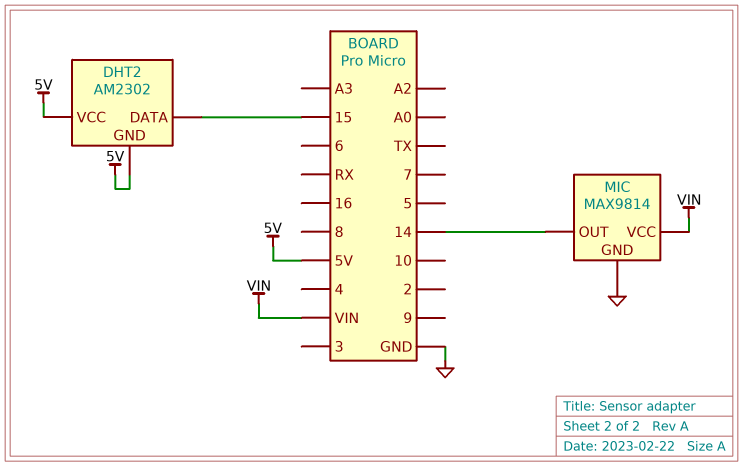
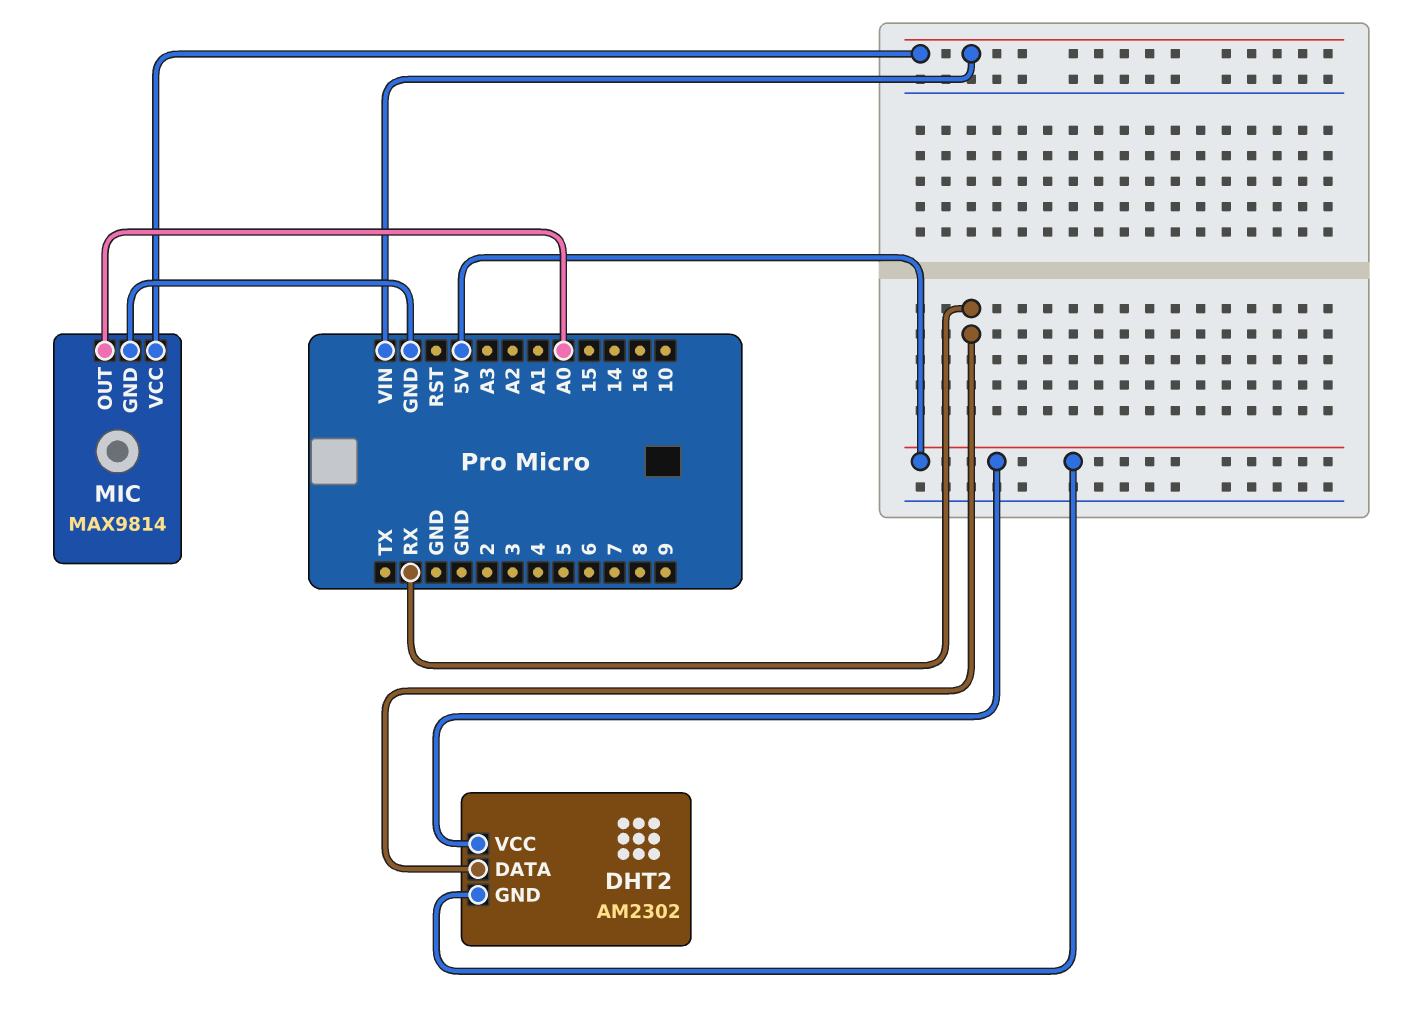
DHT2 pin DATA: 15 -> RX
MIC pin OUT: 14 -> A0

